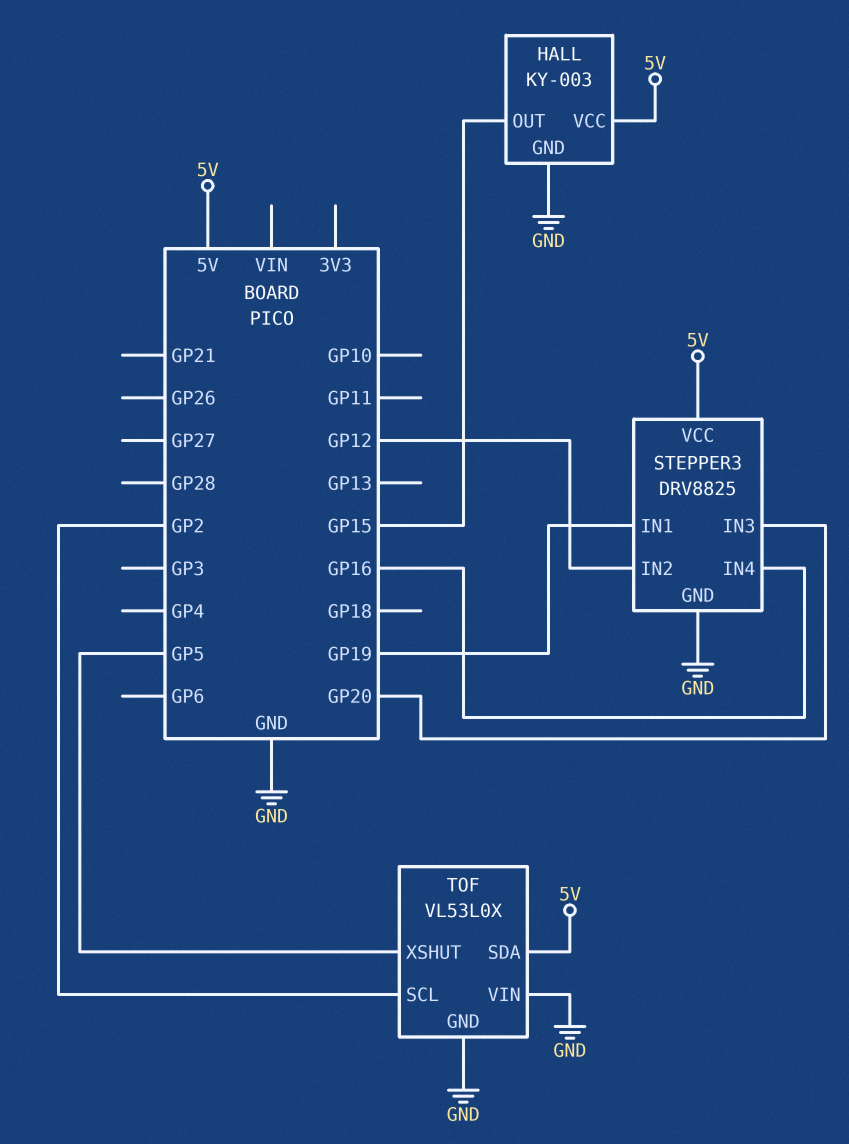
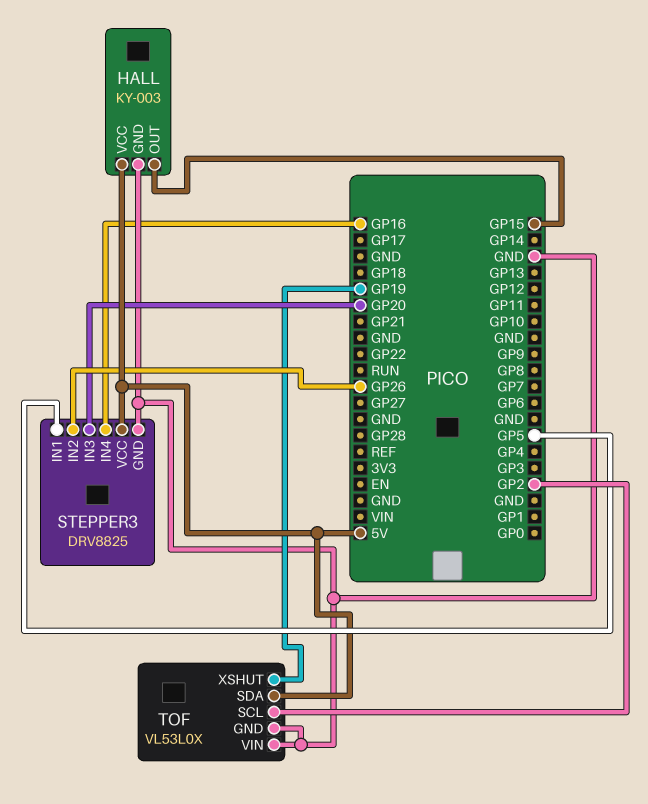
STEPPER3 pin IN1: GP19 -> GP5
STEPPER3 pin IN2: GP12 -> GP26
TOF pin XSHUT: GP5 -> GP19

